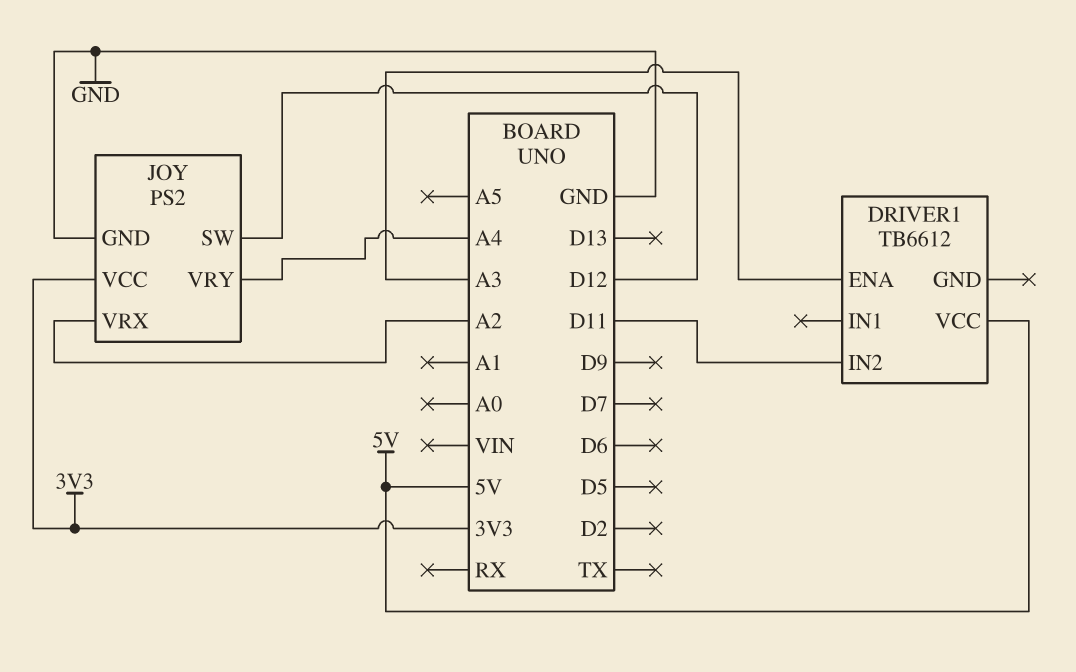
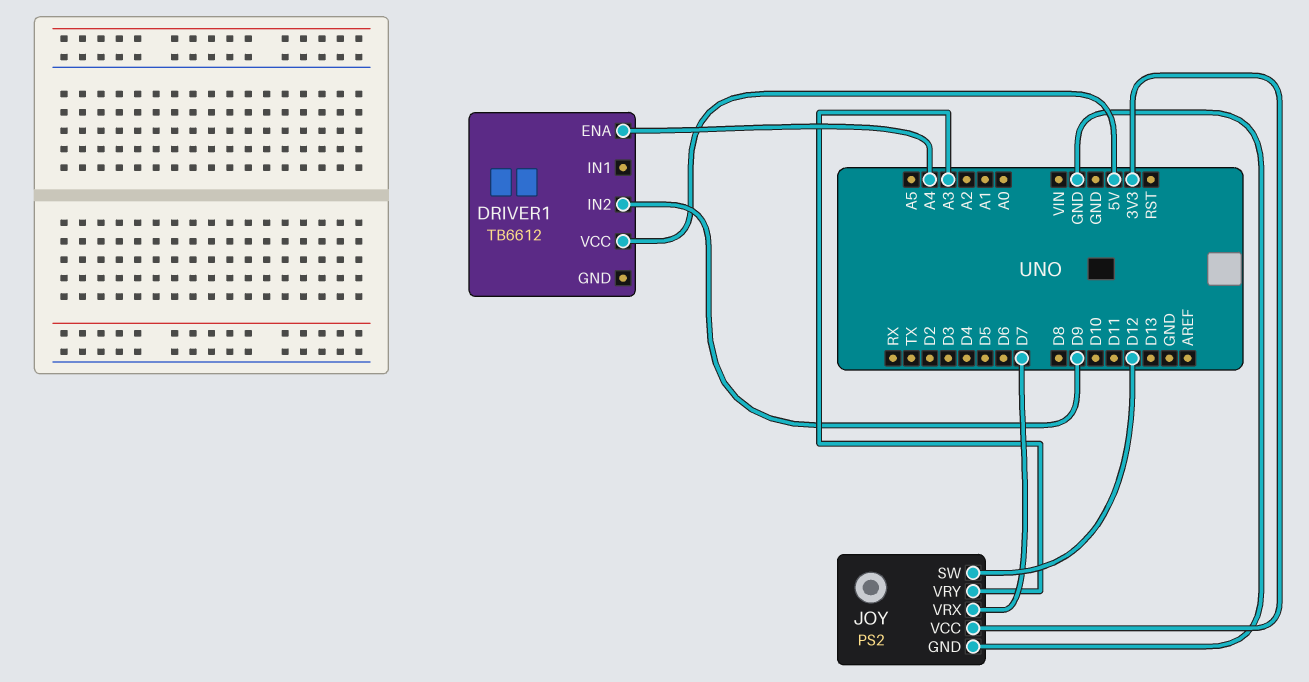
DRIVER1 pin ENA: A3 -> A4
DRIVER1 pin IN2: D11 -> D9
JOY pin VRX: A2 -> D7
JOY pin VRY: A4 -> A3

